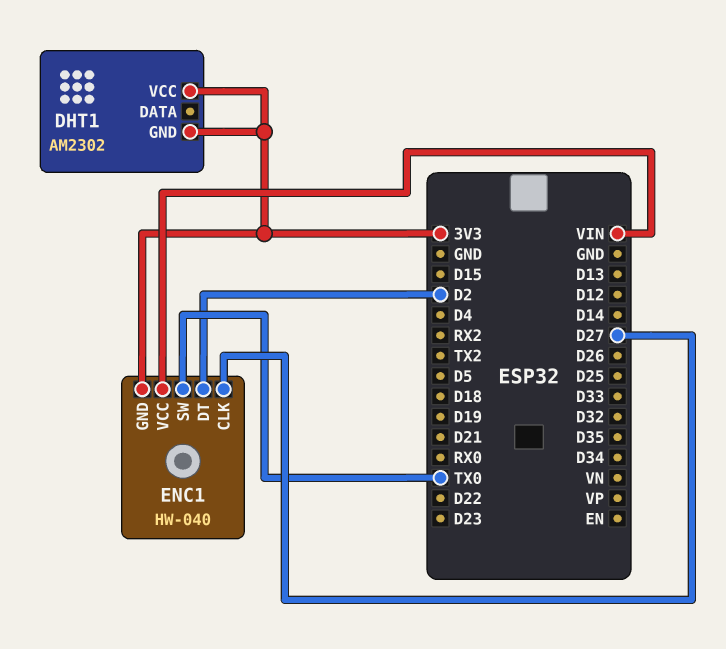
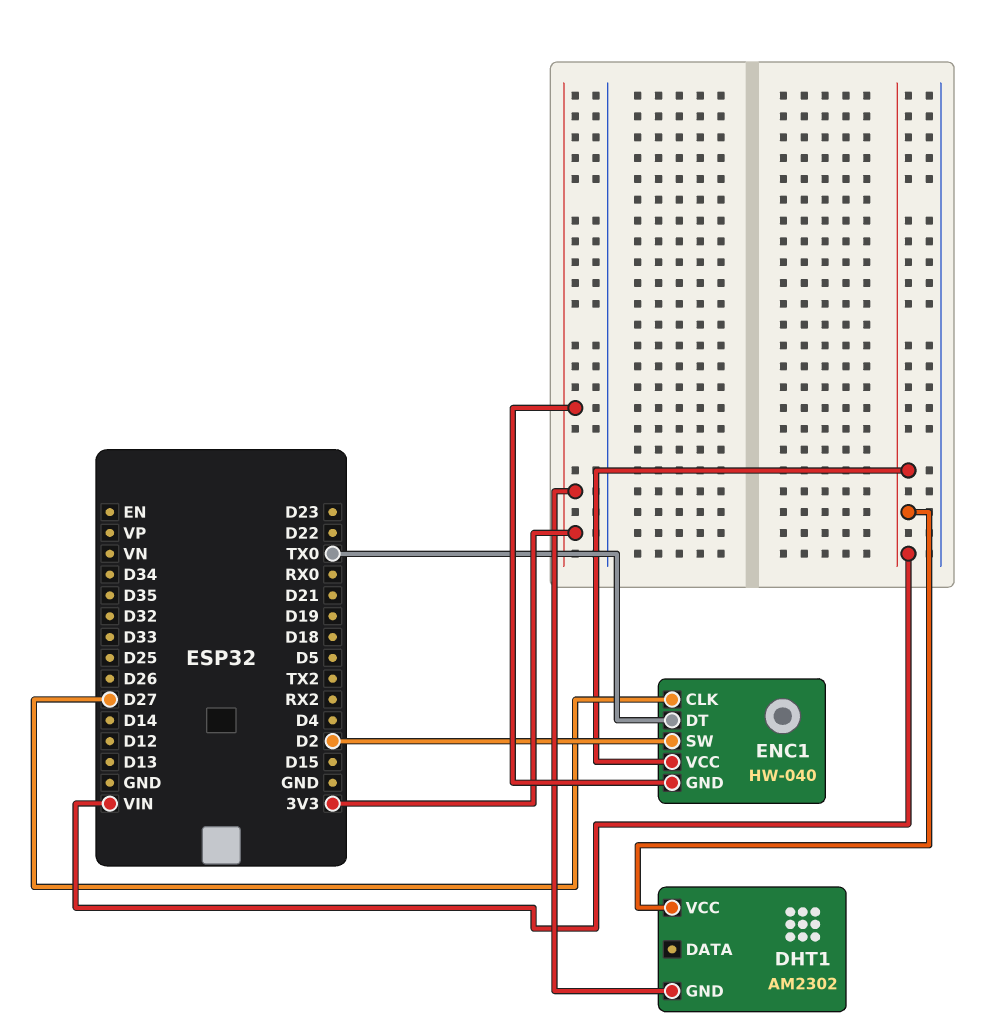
DHT1 pin VCC: 3V3 -> VIN
ENC1 pin DT: D2 -> TX0
ENC1 pin SW: TX0 -> D2

